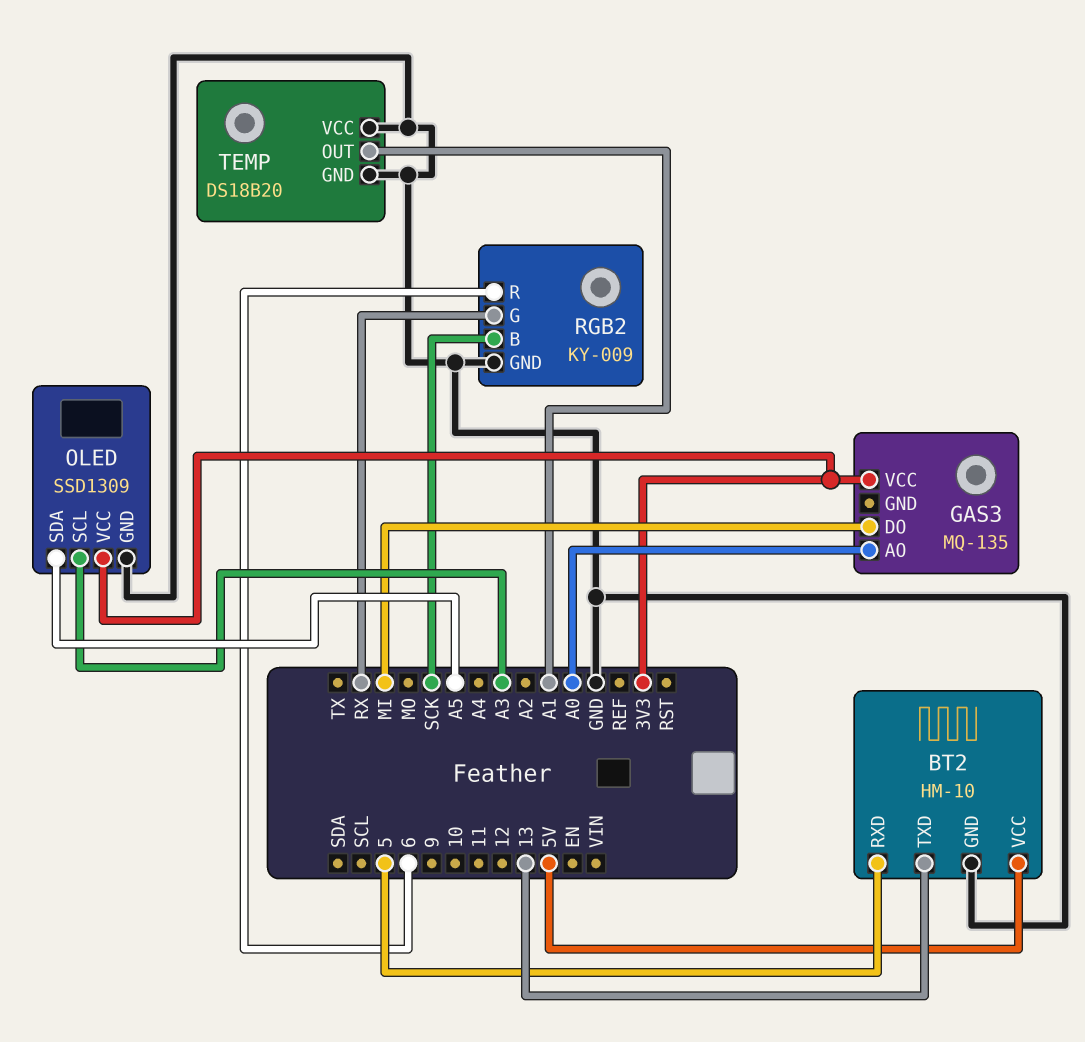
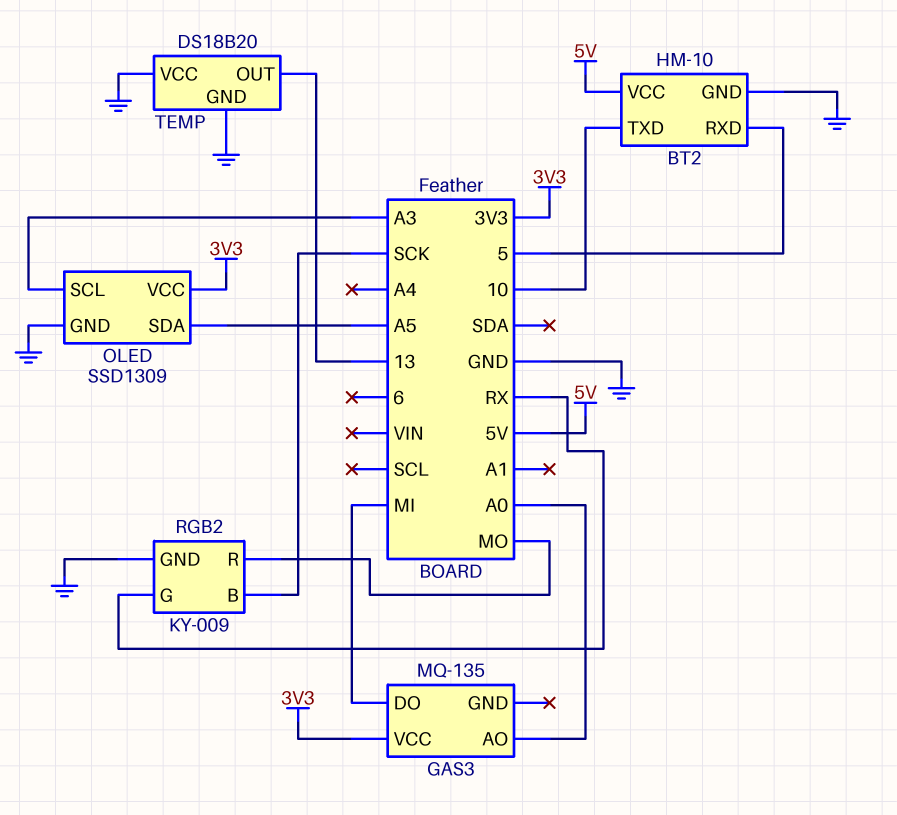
BT2 pin TXD: 13 -> 10
RGB2 pin R: 6 -> MO
TEMP pin OUT: A1 -> 13

